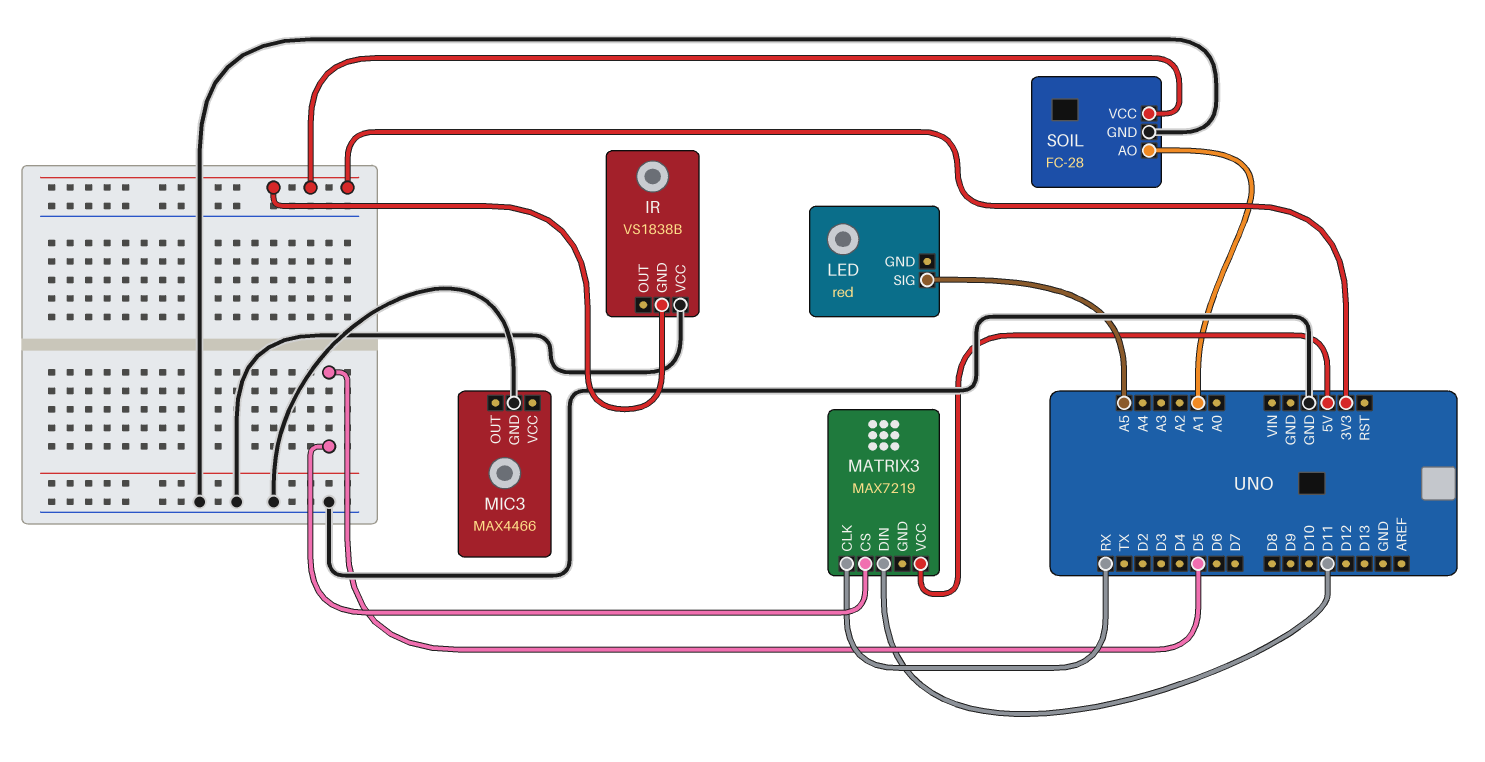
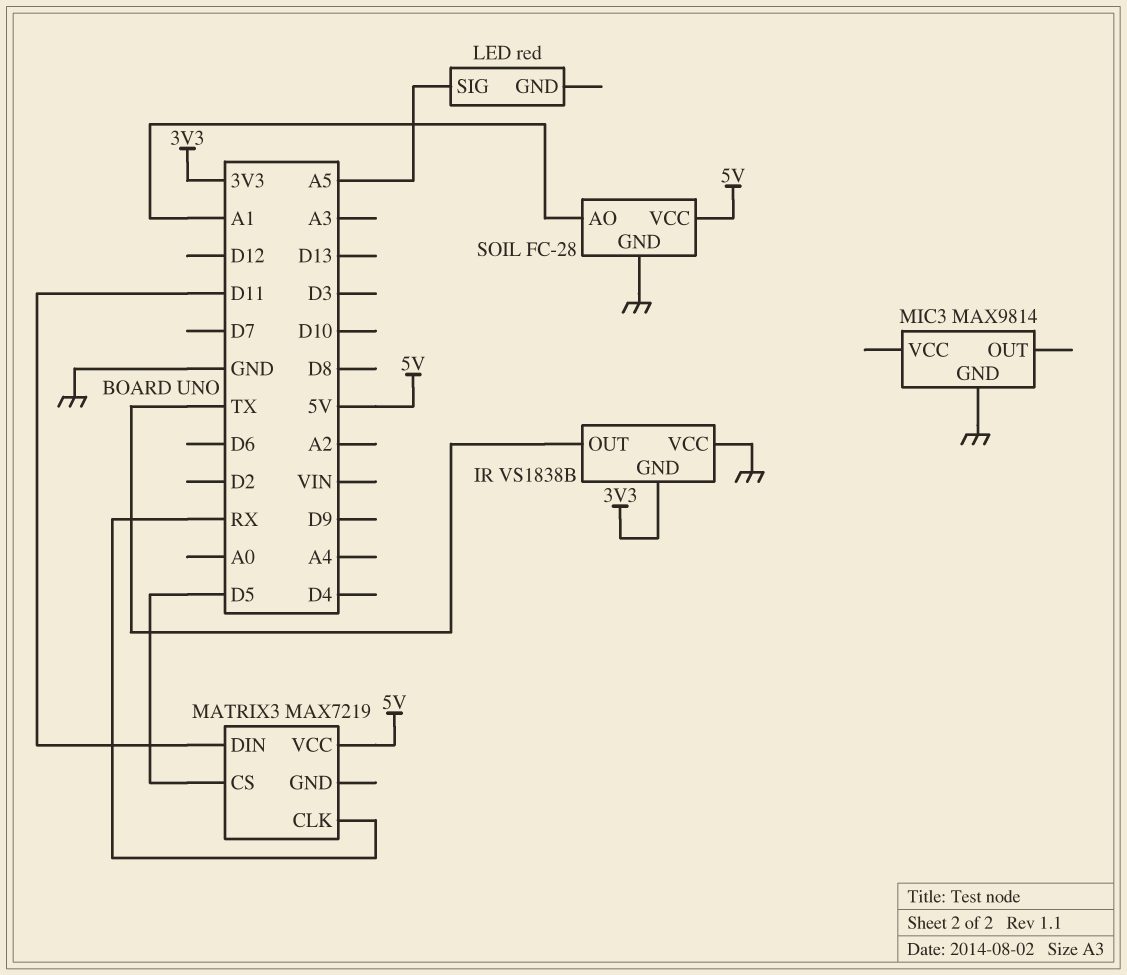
IR pin OUT: none -> TX
MIC3: MAX4466 -> MAX9814
SOIL pin VCC: 3V3 -> 5V

